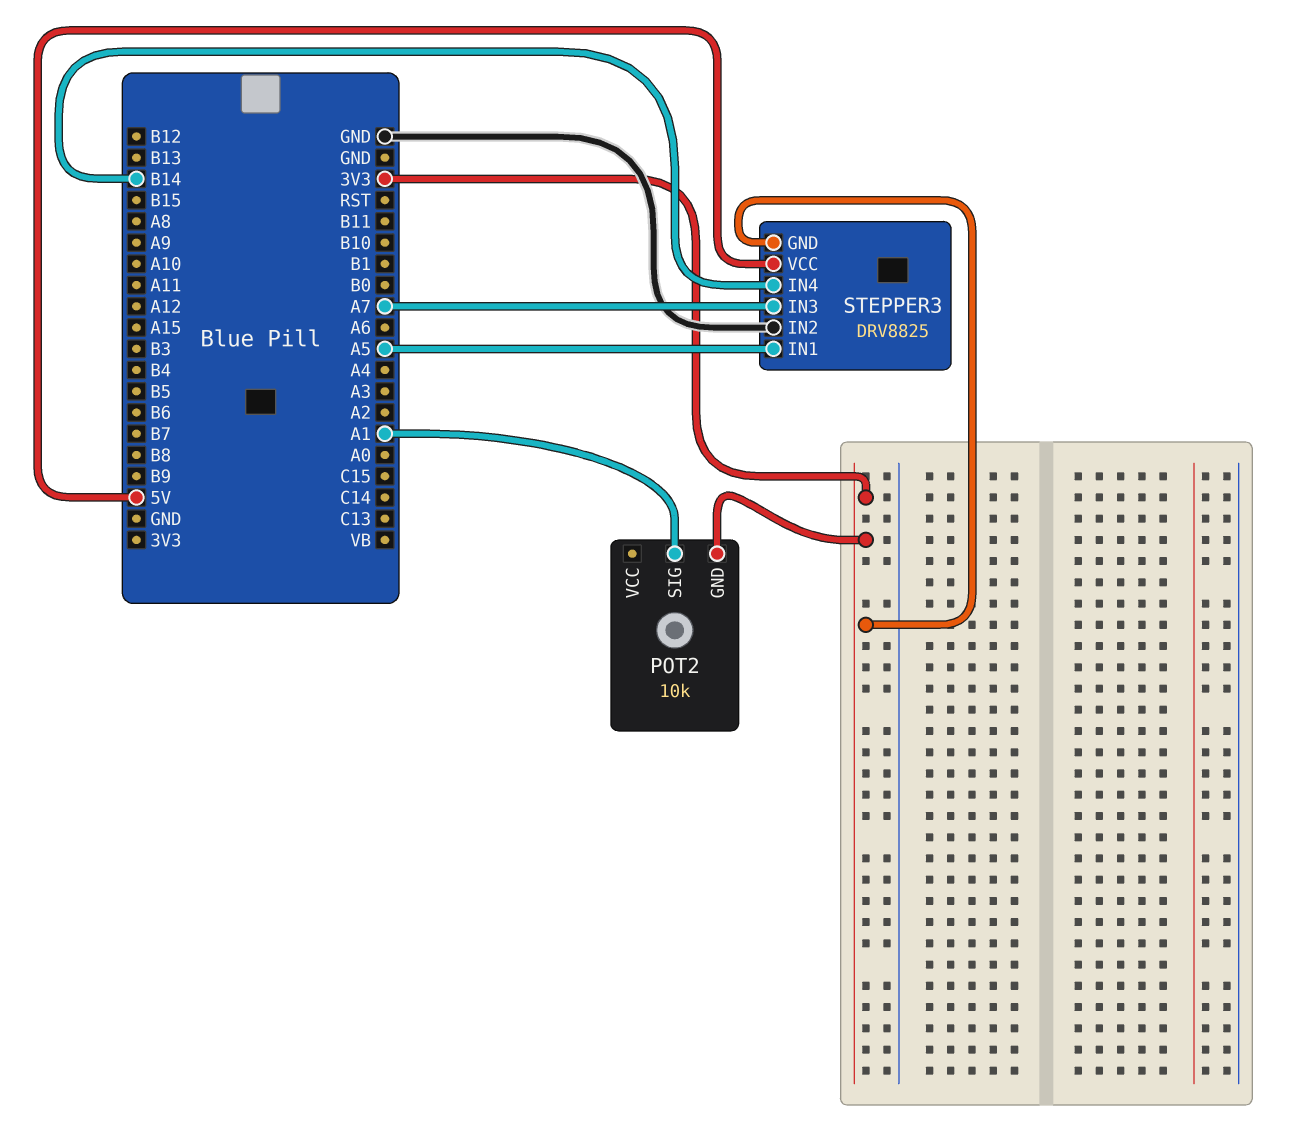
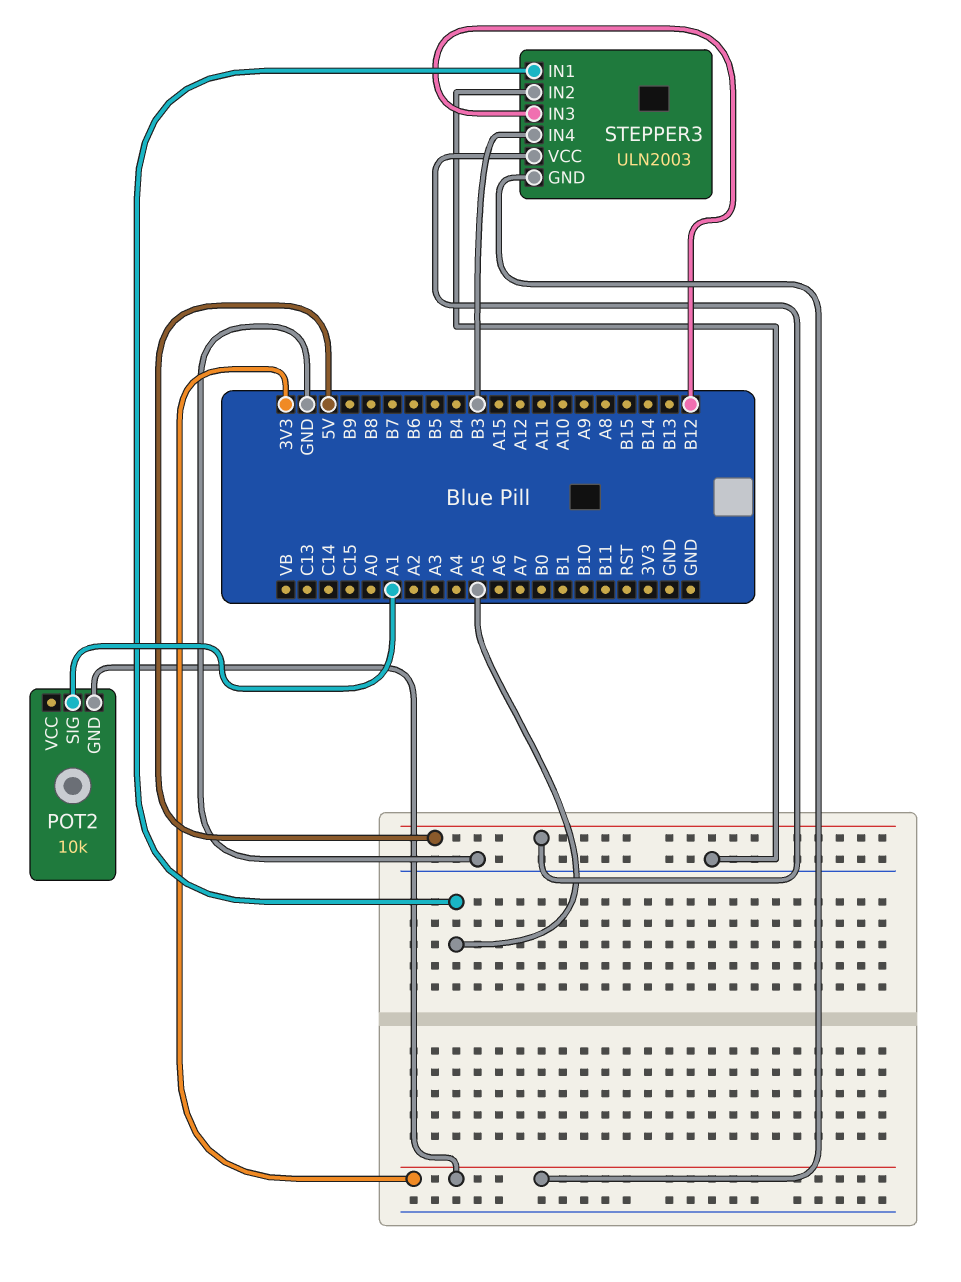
STEPPER3: DRV8825 -> ULN2003
STEPPER3 pin IN3: A7 -> B12
STEPPER3 pin IN4: B14 -> B3

